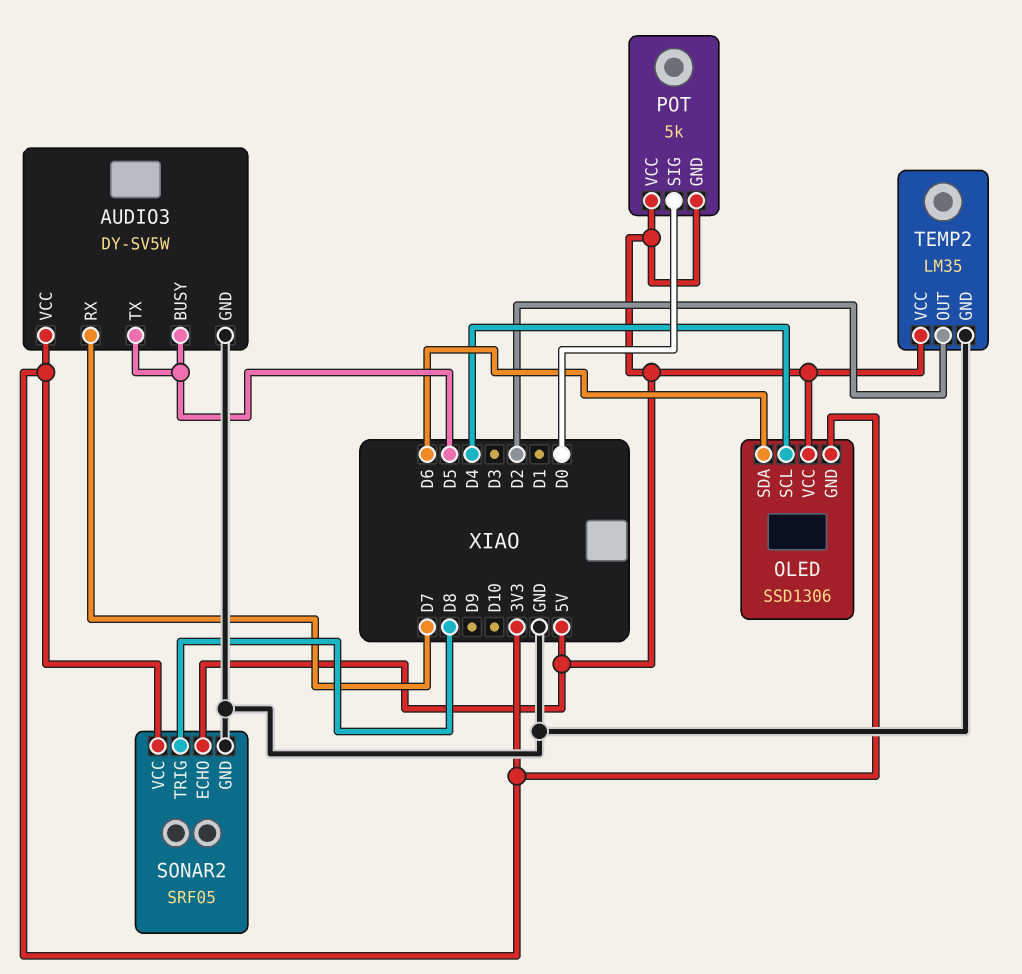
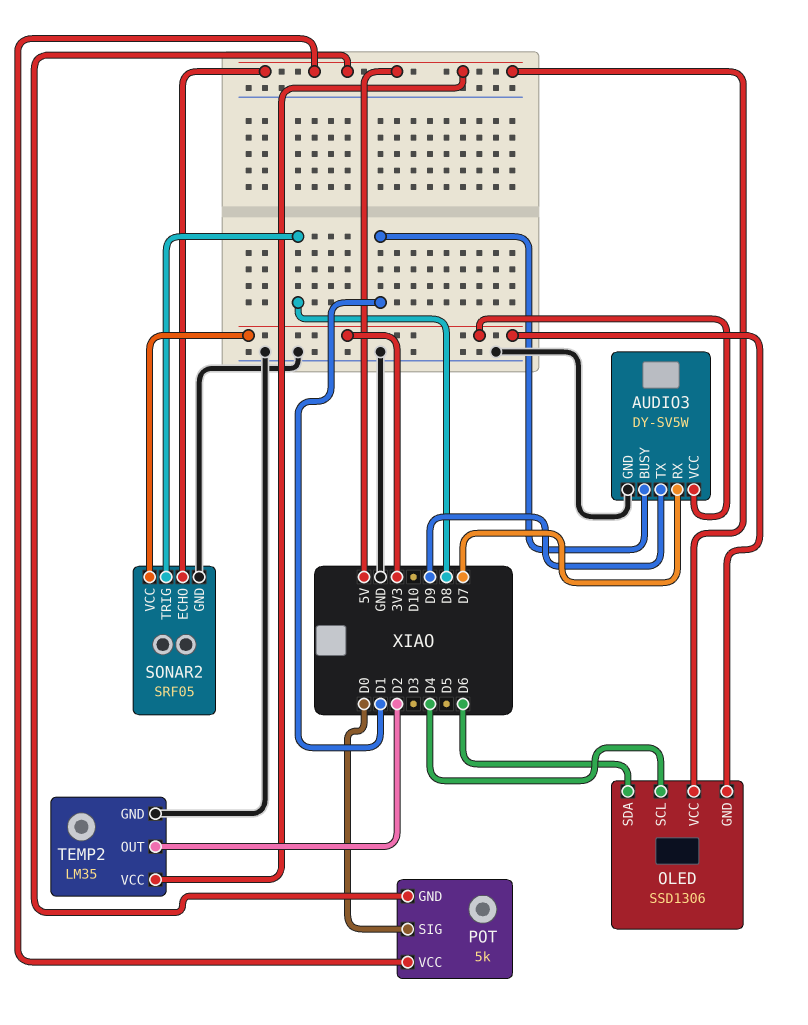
AUDIO3 pin BUSY: D5 -> D1
AUDIO3 pin TX: D5 -> D9

